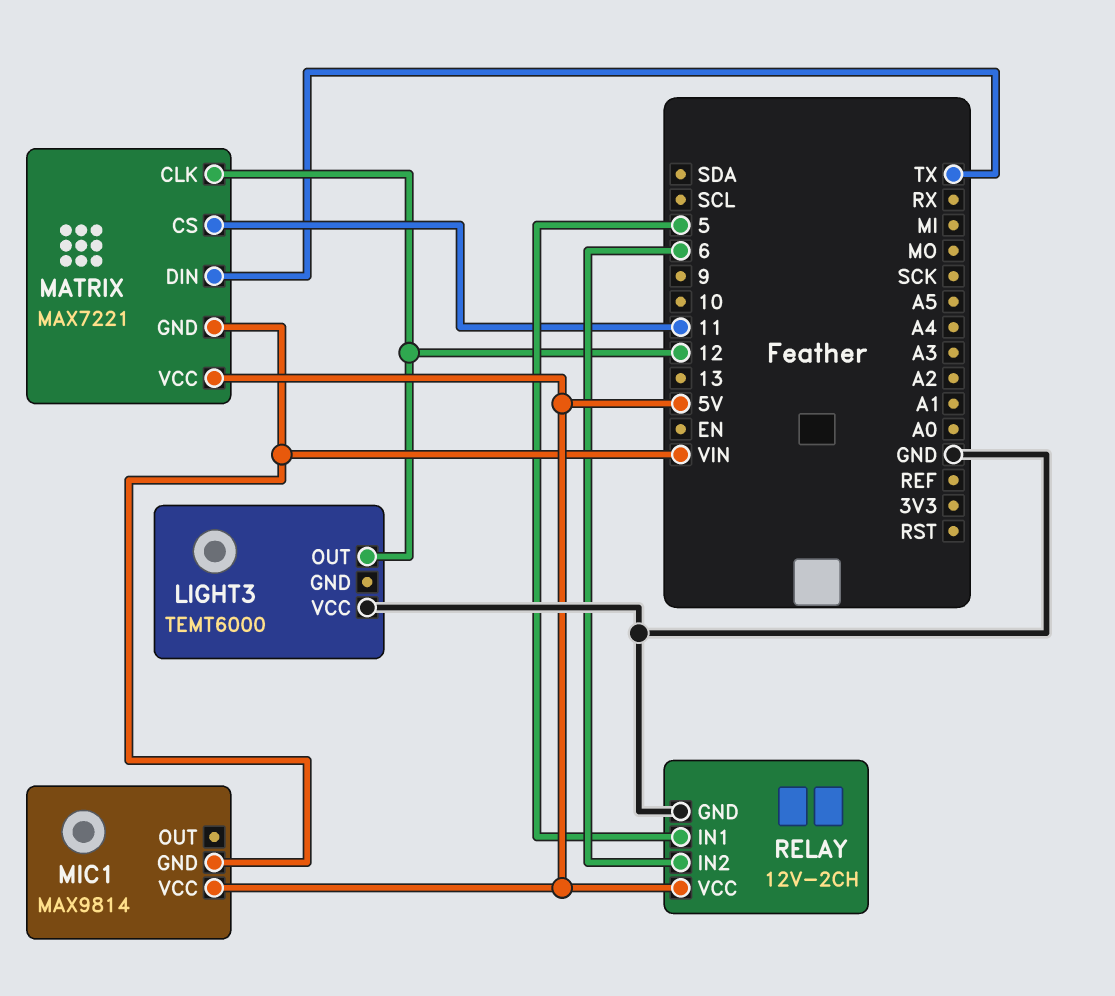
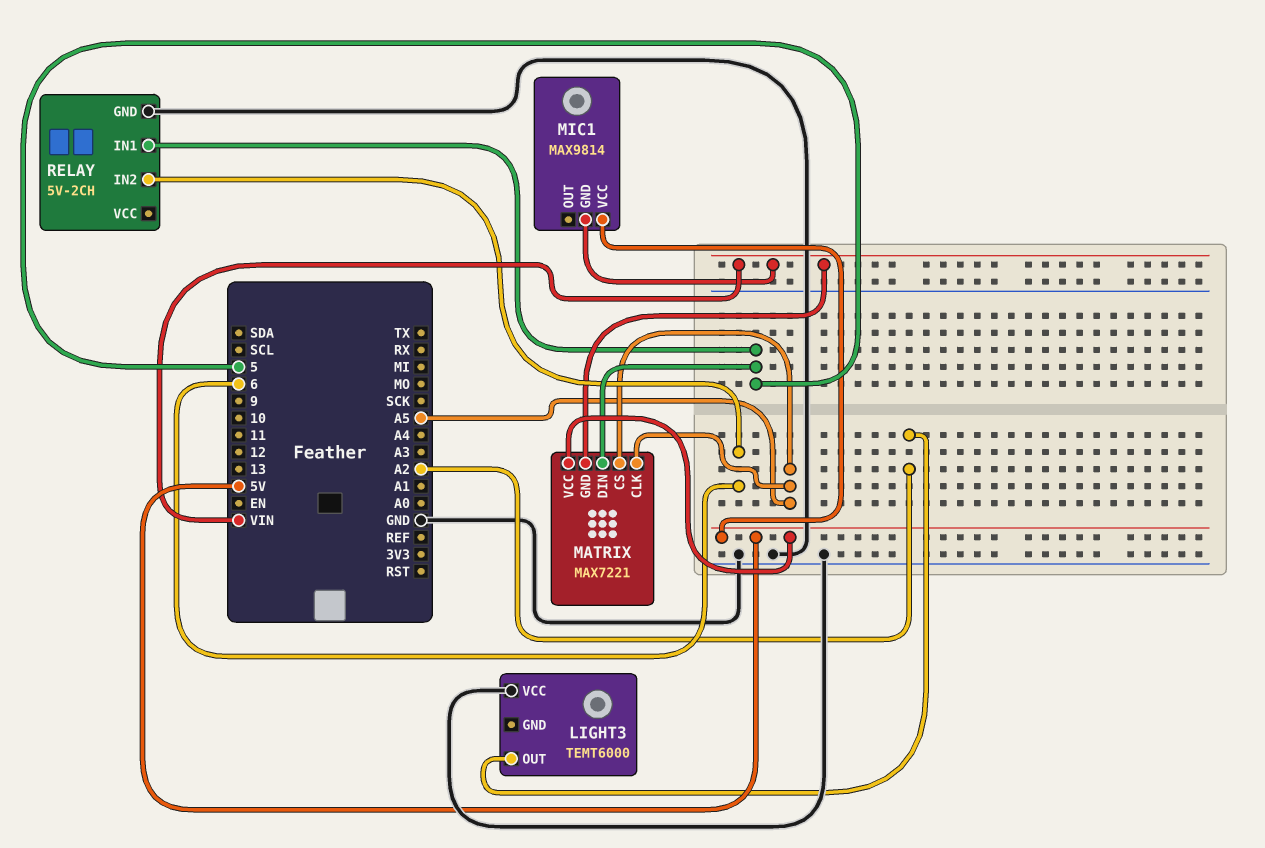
LIGHT3 pin OUT: 12 -> A2
MATRIX pin CLK: 12 -> A5
MATRIX pin CS: 11 -> A5
MATRIX pin DIN: TX -> 5
RELAY: 12V-2CH -> 5V-2CH
RELAY pin VCC: 5V -> none

